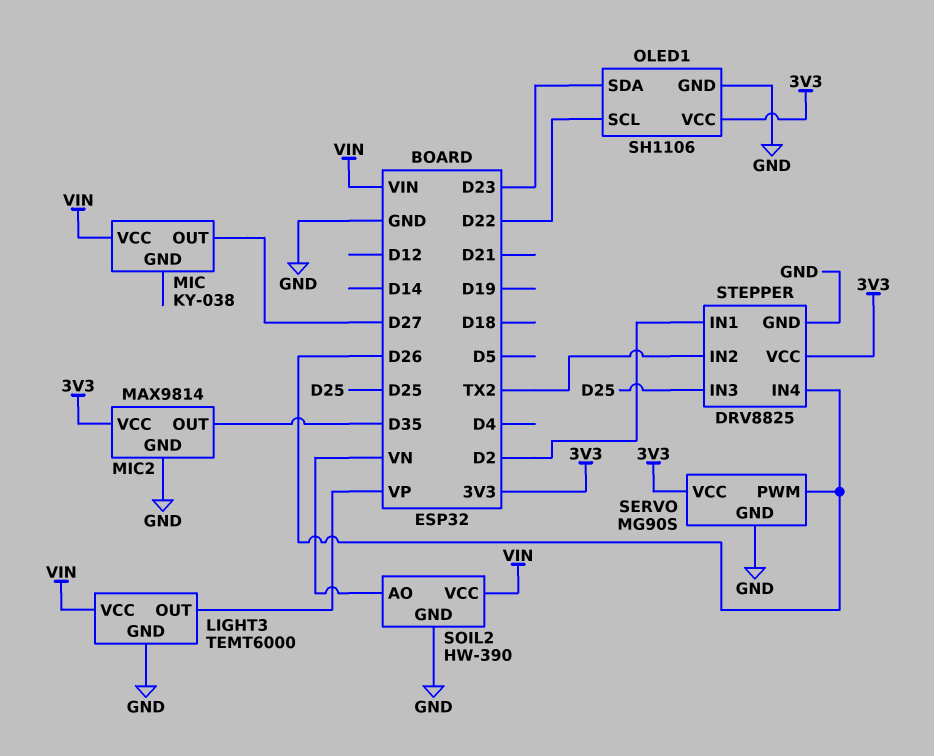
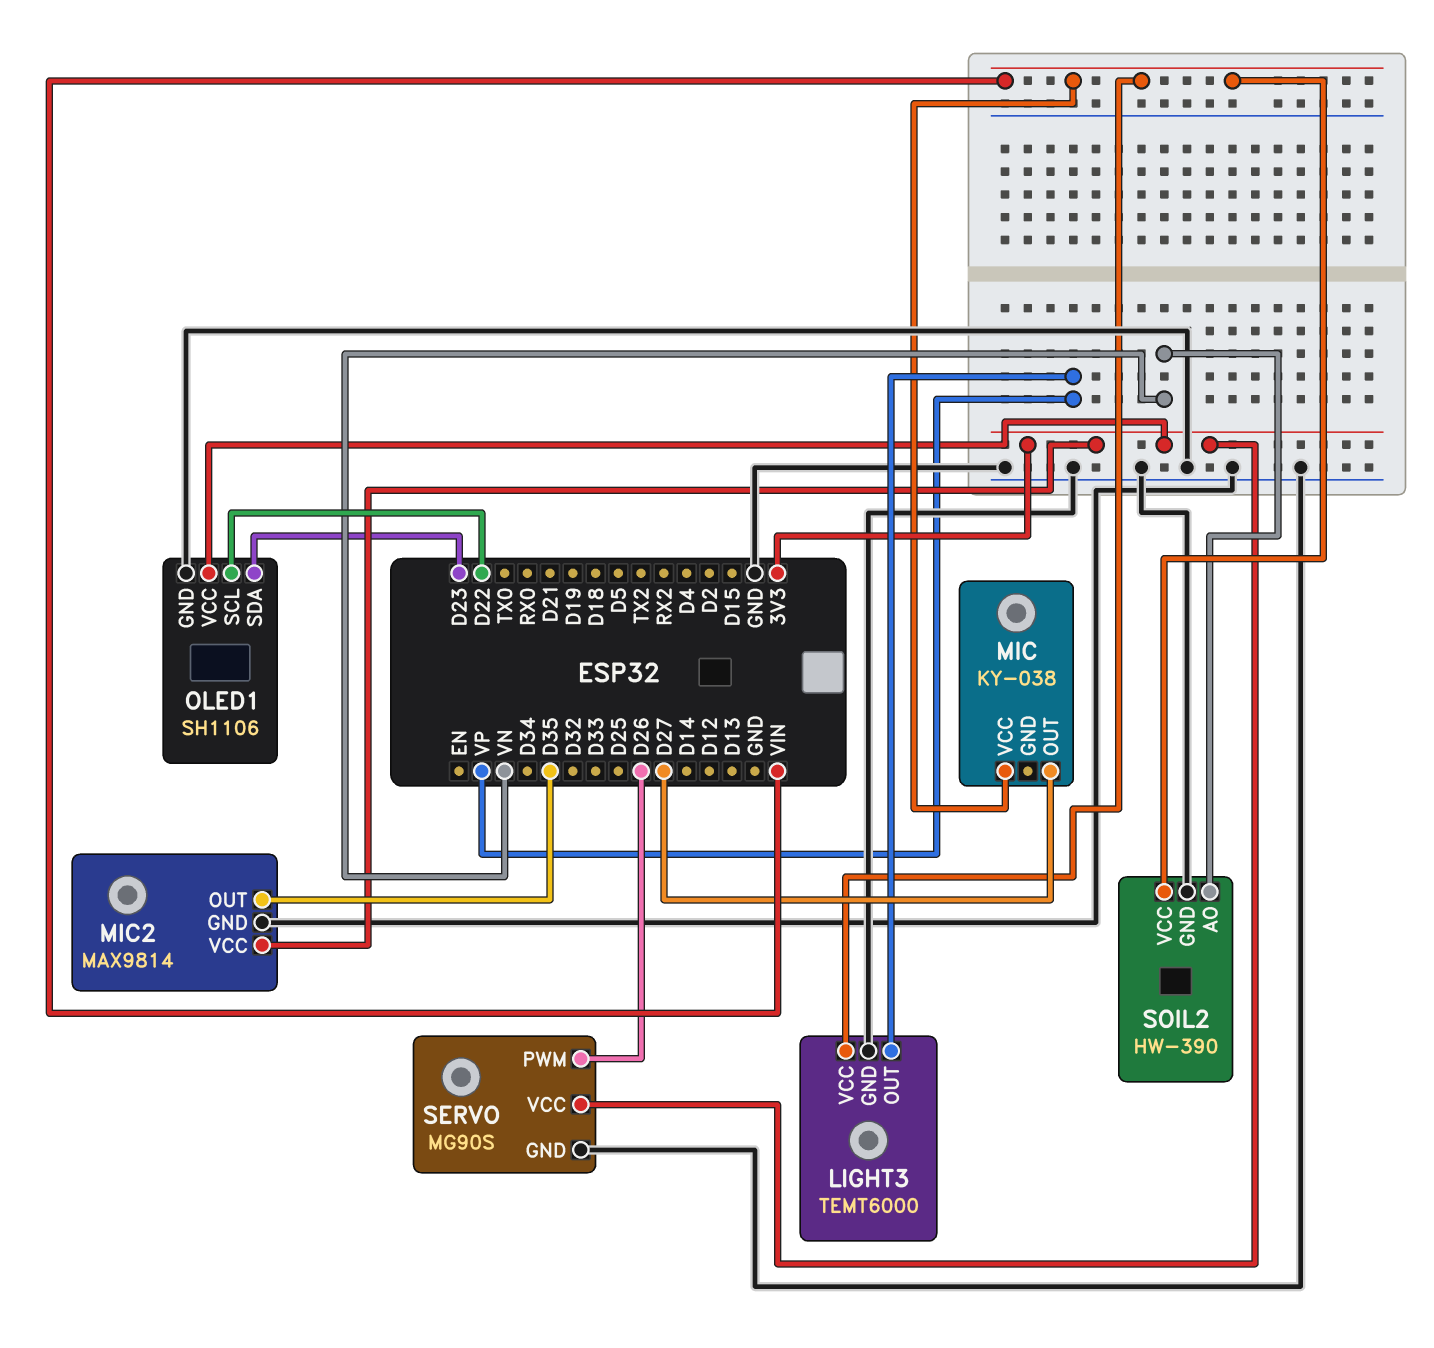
STEPPER: DRV8825 -> none
STEPPER pin GND: GND -> none
STEPPER pin IN1: D2 -> none
STEPPER pin IN2: TX2 -> none
STEPPER pin IN3: D25 -> none
STEPPER pin IN4: D26 -> none
STEPPER pin VCC: 3V3 -> none

